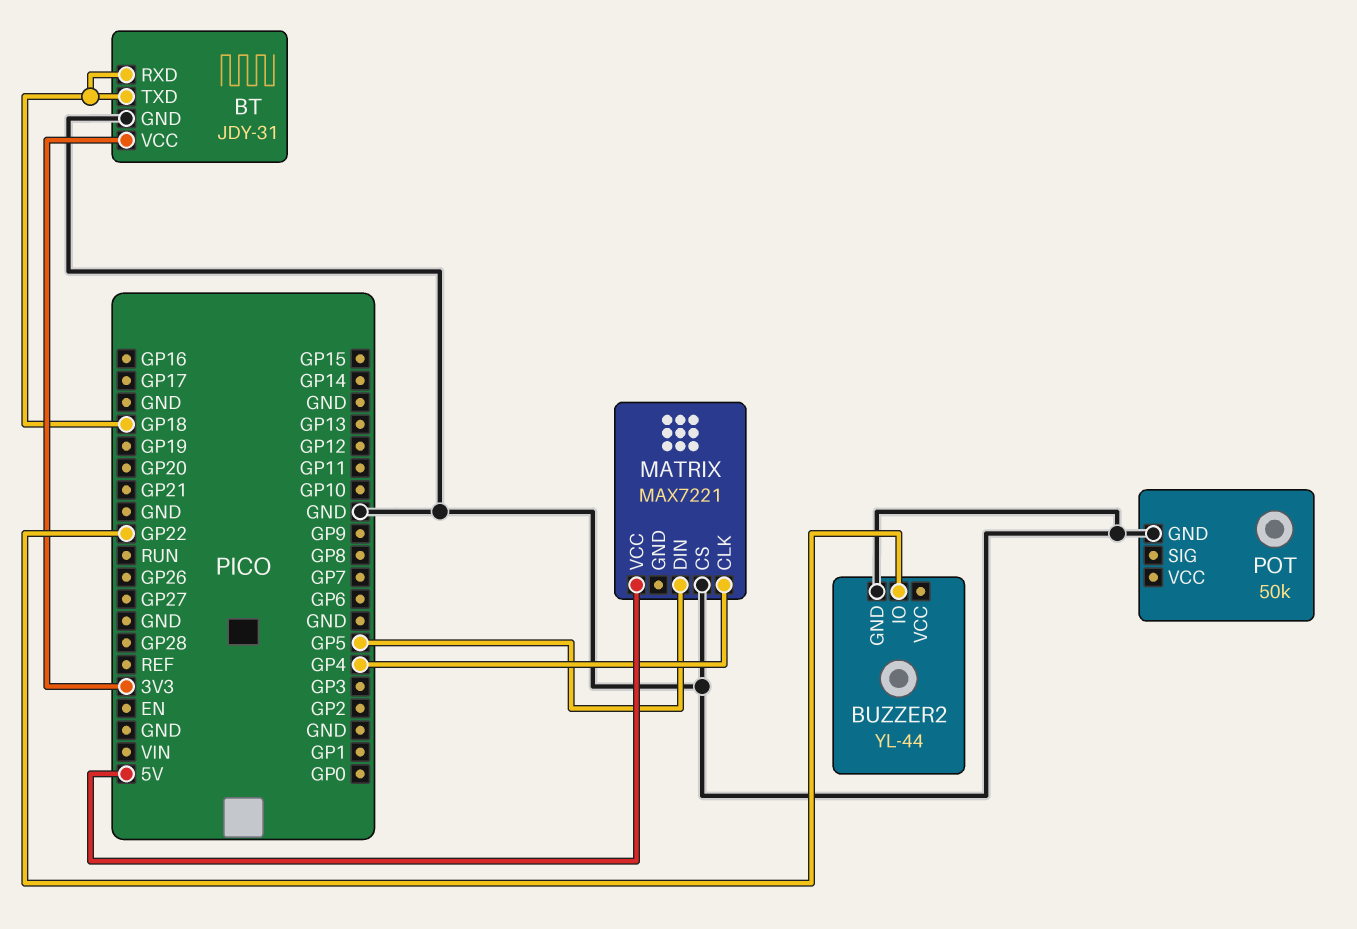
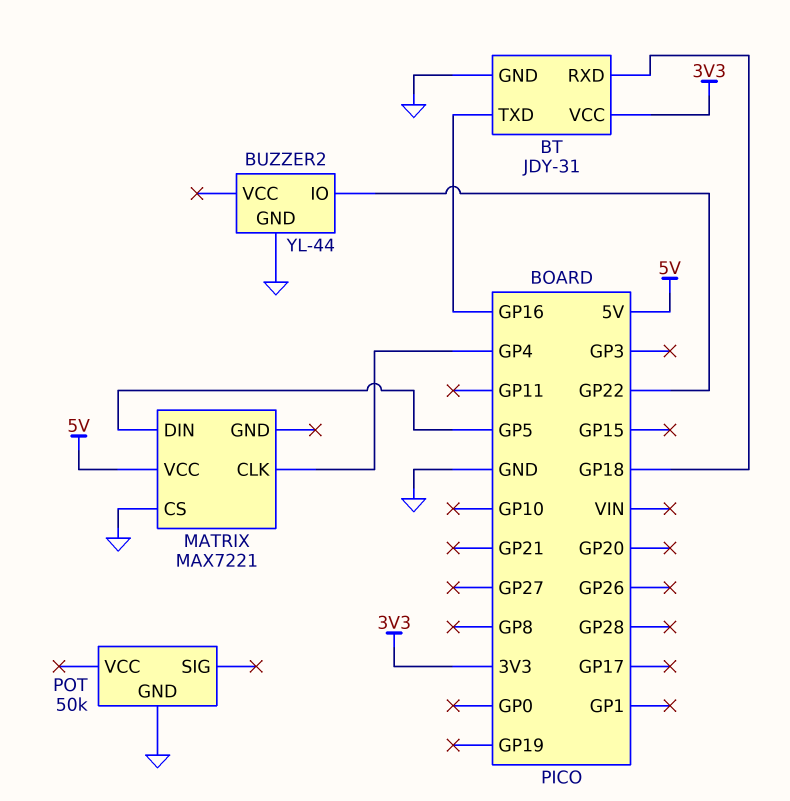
BT pin TXD: GP18 -> GP16

